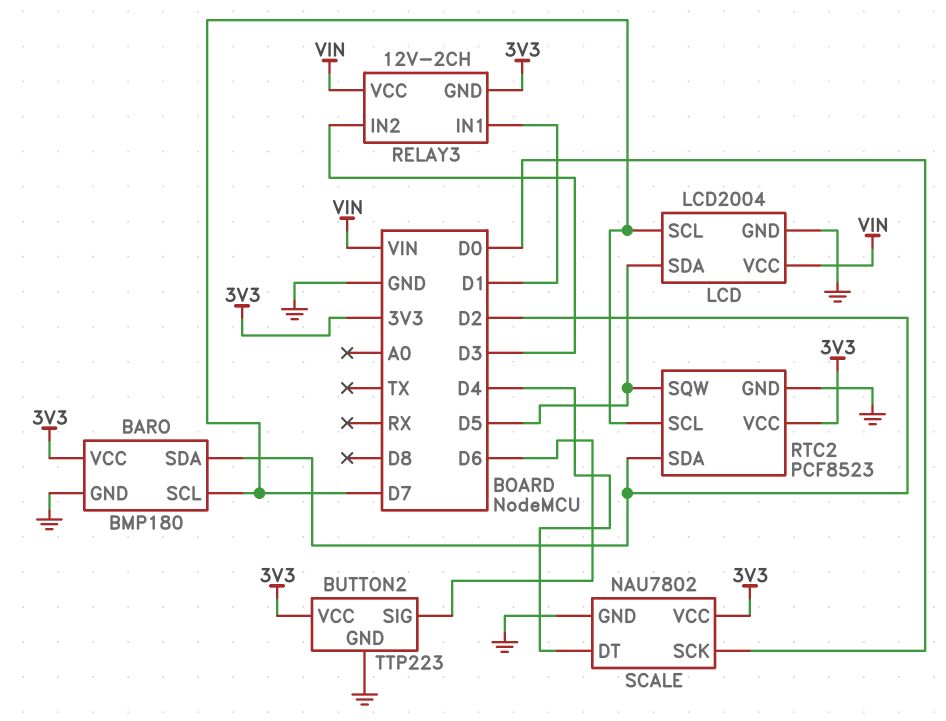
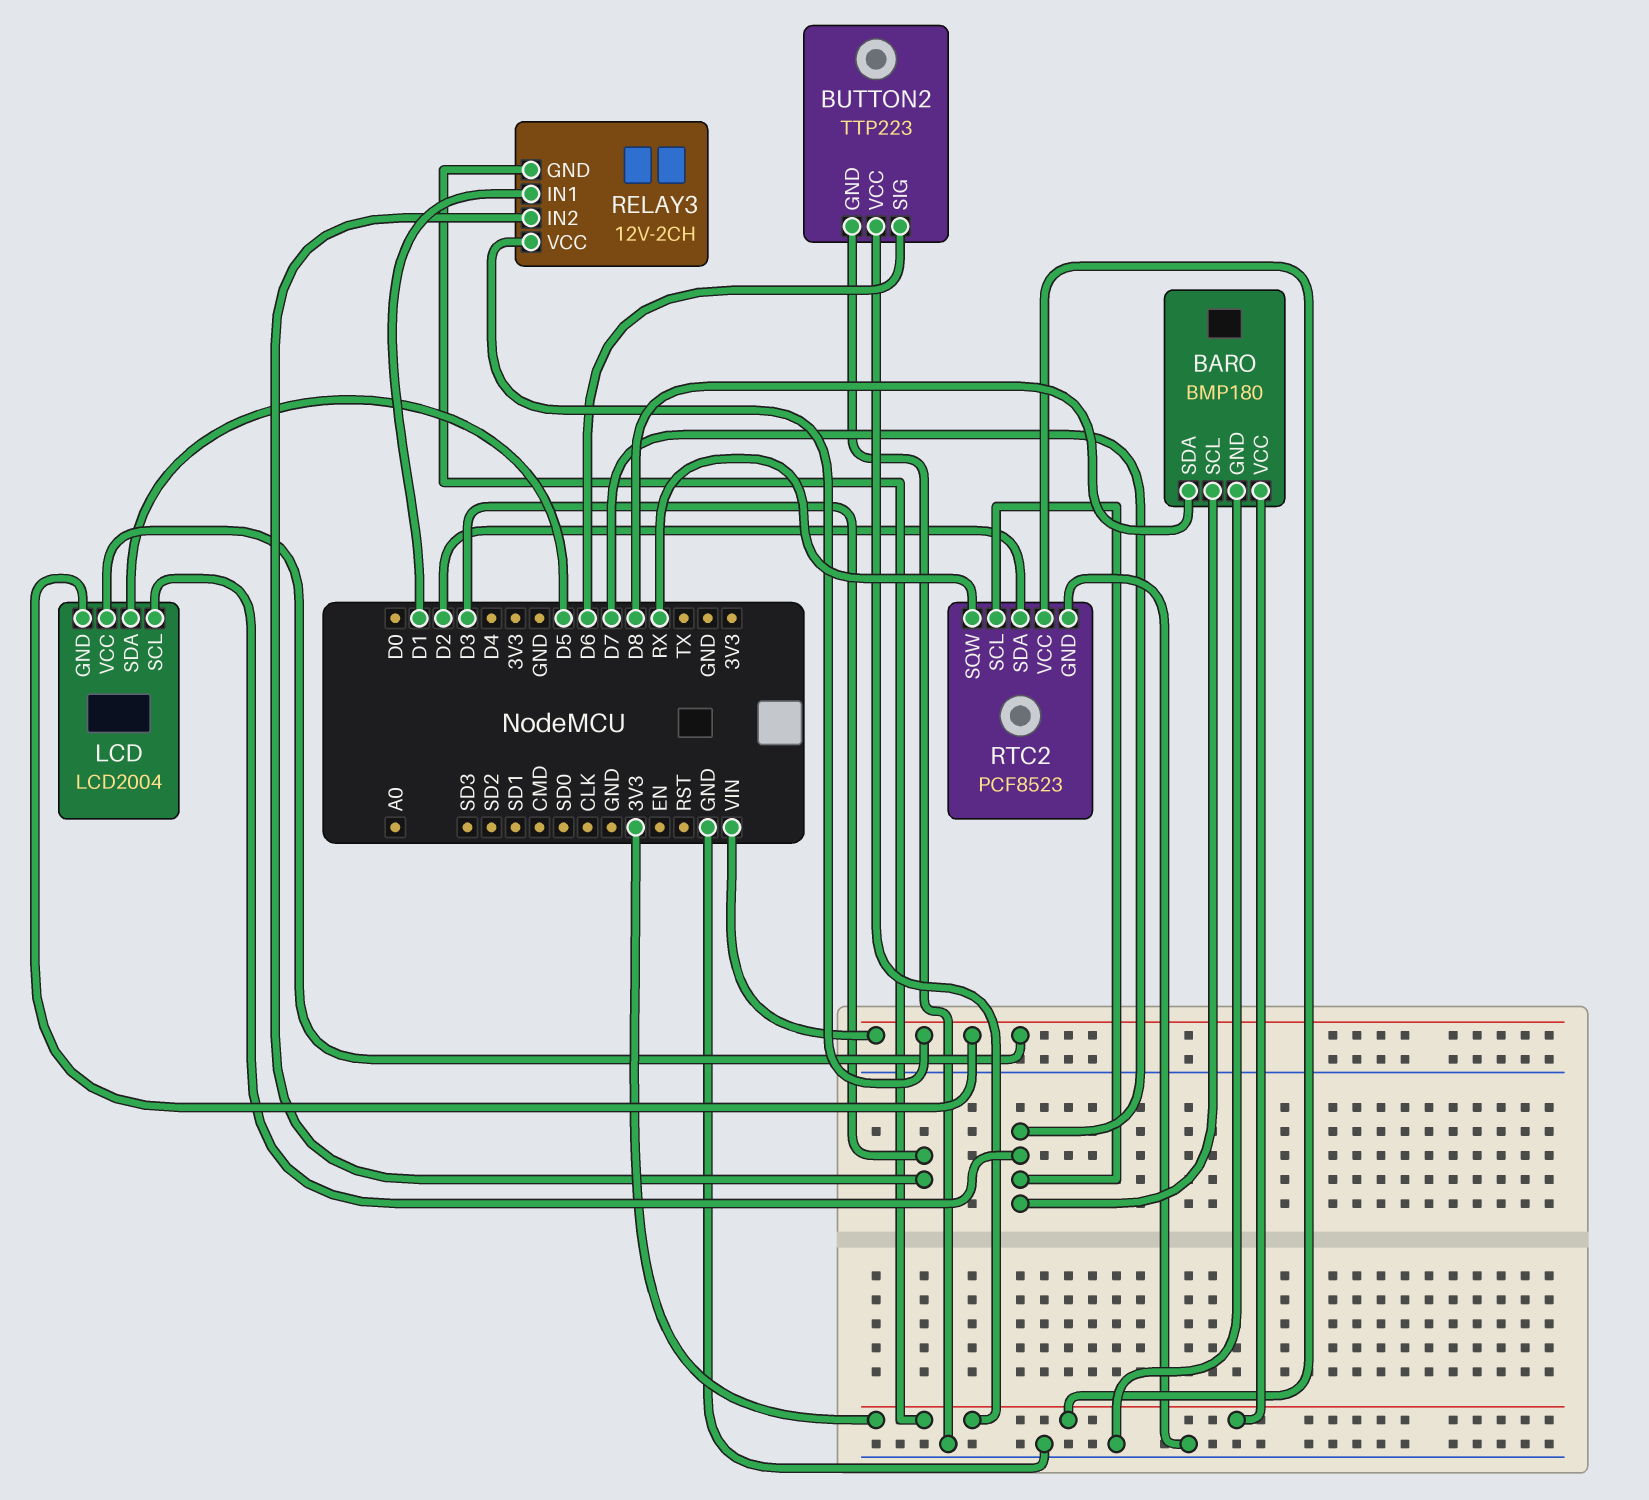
BARO pin SDA: D2 -> D8
LCD pin GND: GND -> VIN
RTC2 pin SQW: D5 -> RX
SCALE: NAU7802 -> none
SCALE pin DT: D4 -> none
SCALE pin GND: GND -> none
SCALE pin SCK: D0 -> none
SCALE pin VCC: 3V3 -> none

